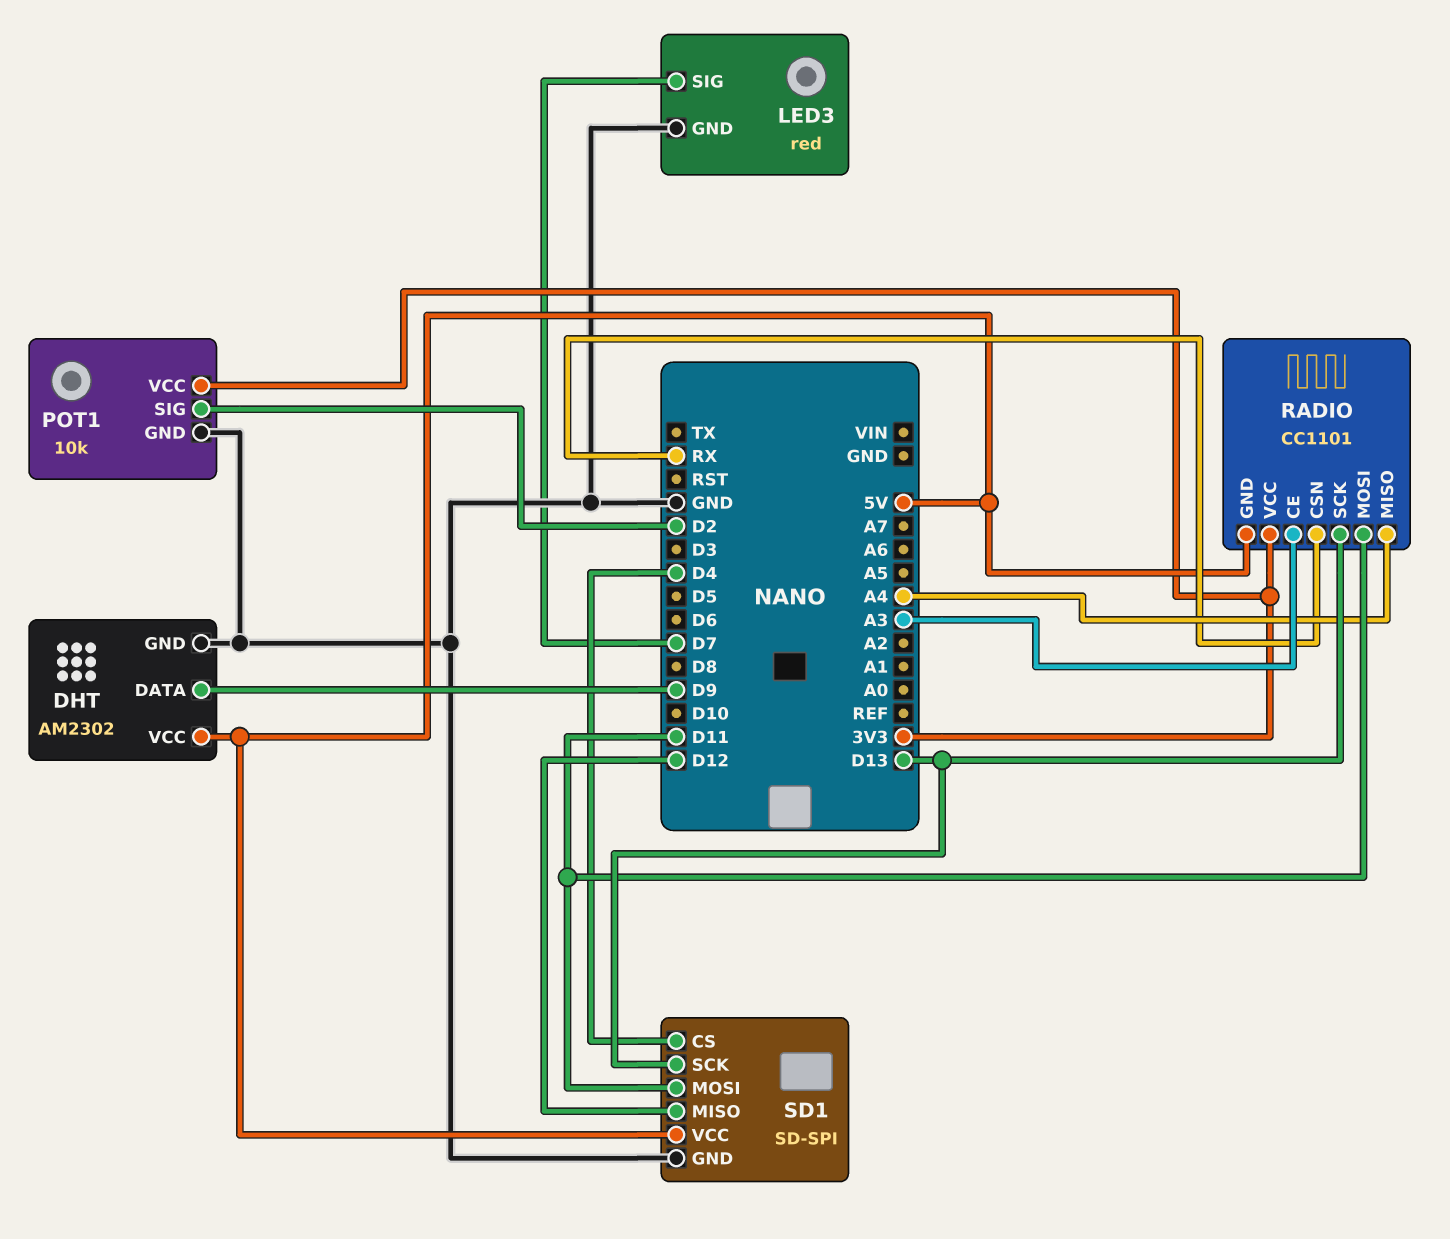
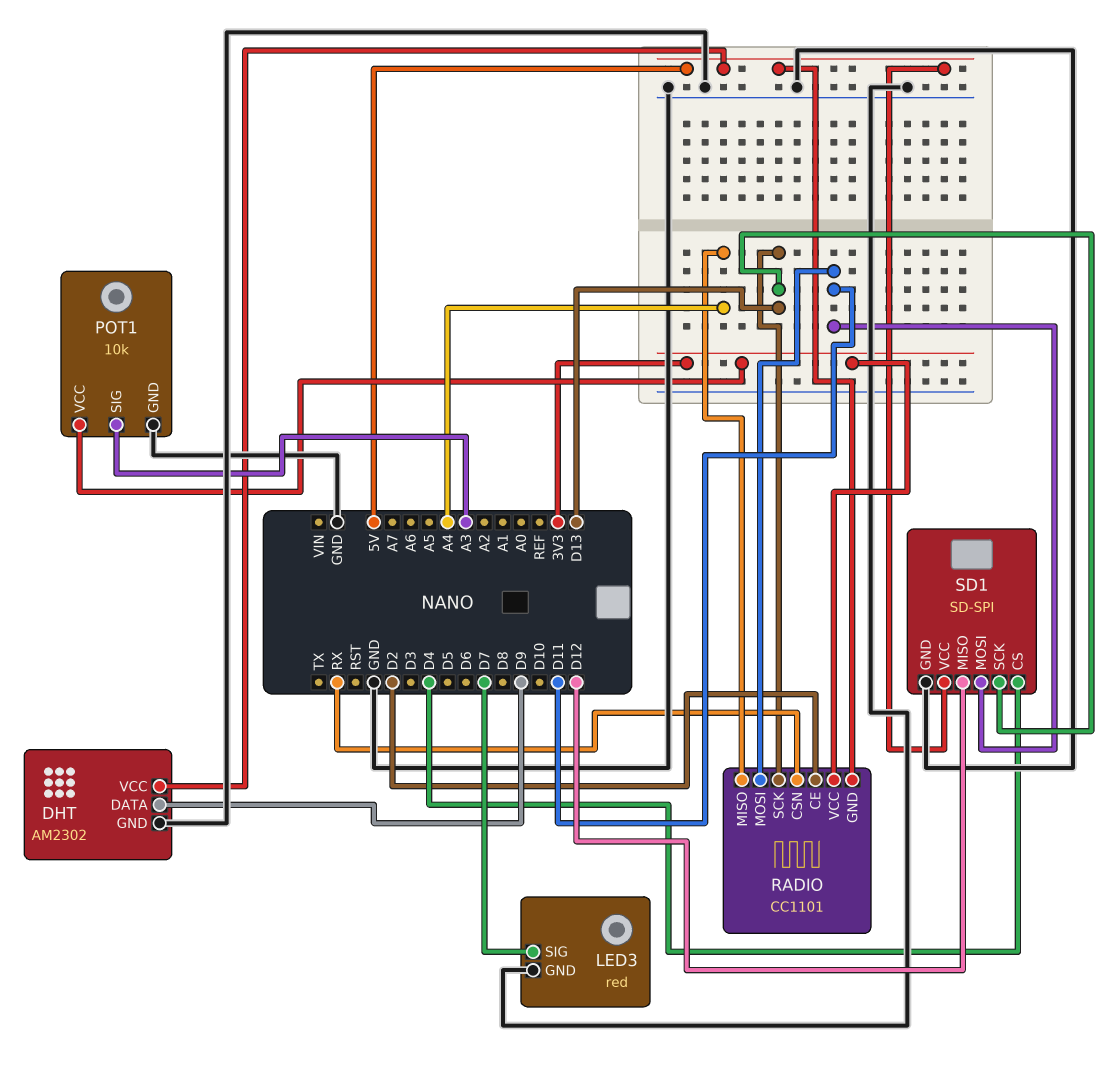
POT1 pin SIG: D2 -> A3
RADIO pin CE: A3 -> D2

